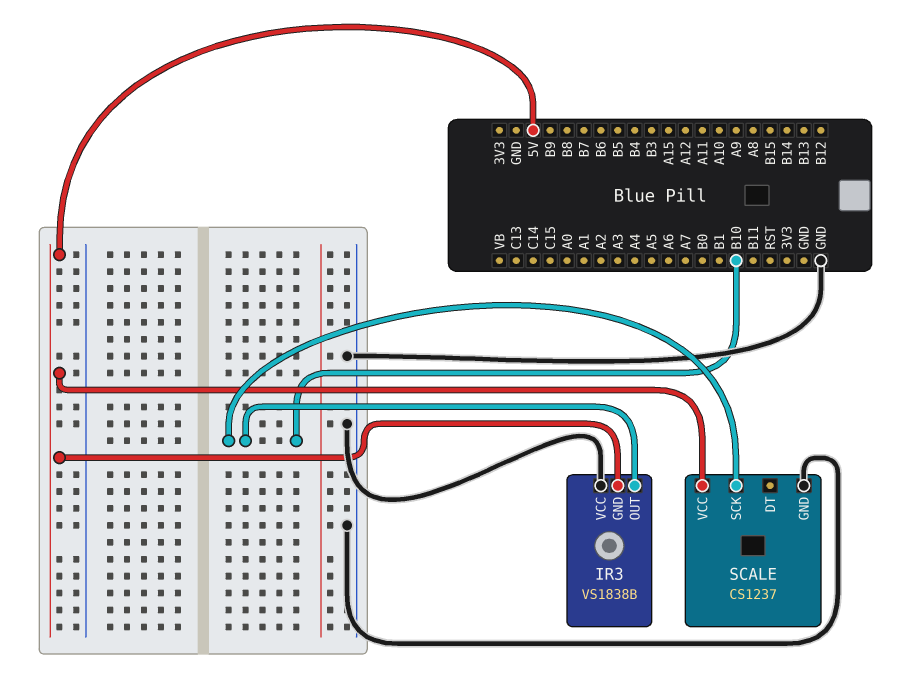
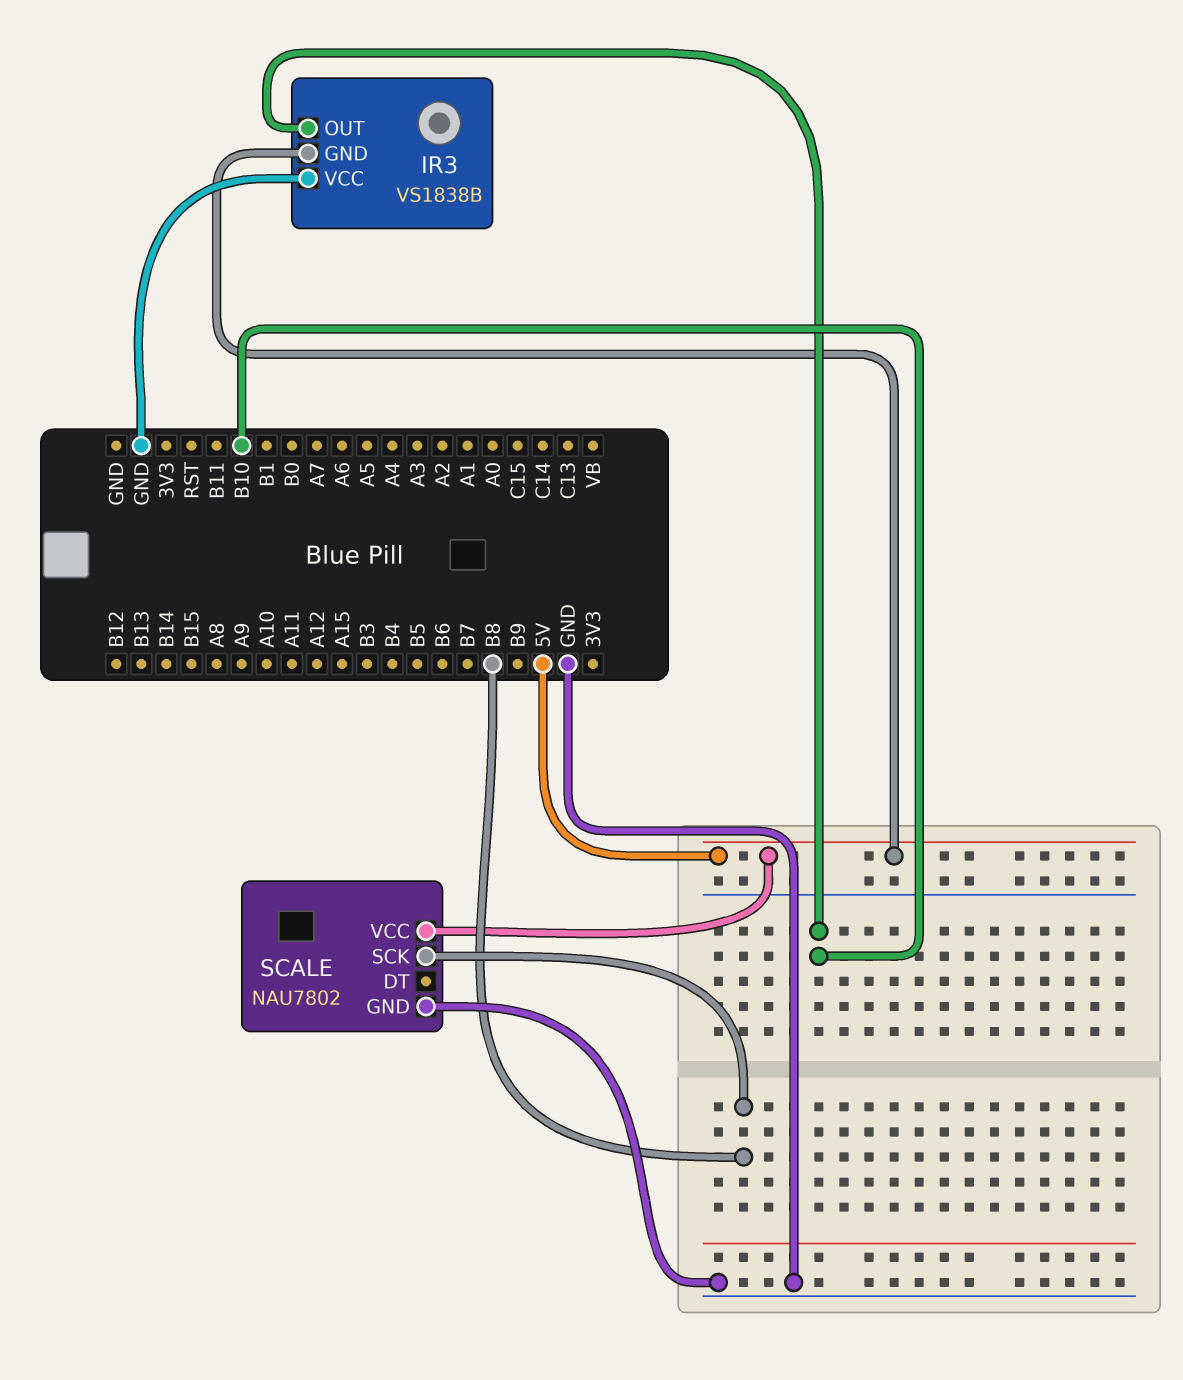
SCALE: CS1237 -> NAU7802
SCALE pin SCK: B10 -> B8

